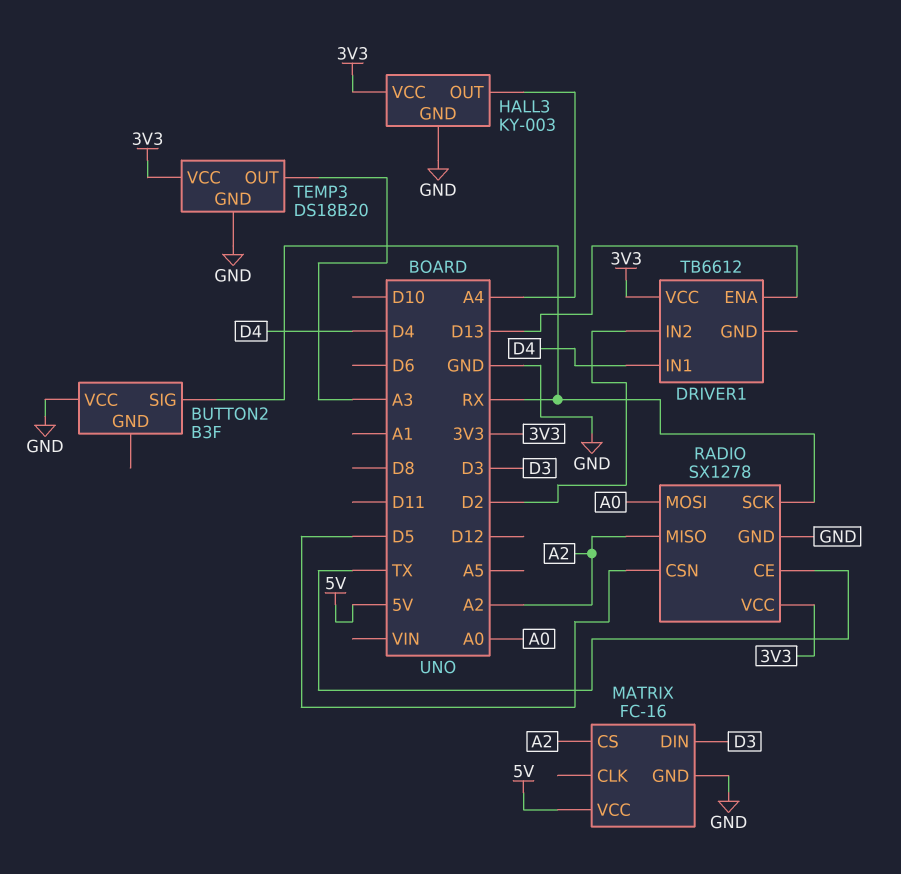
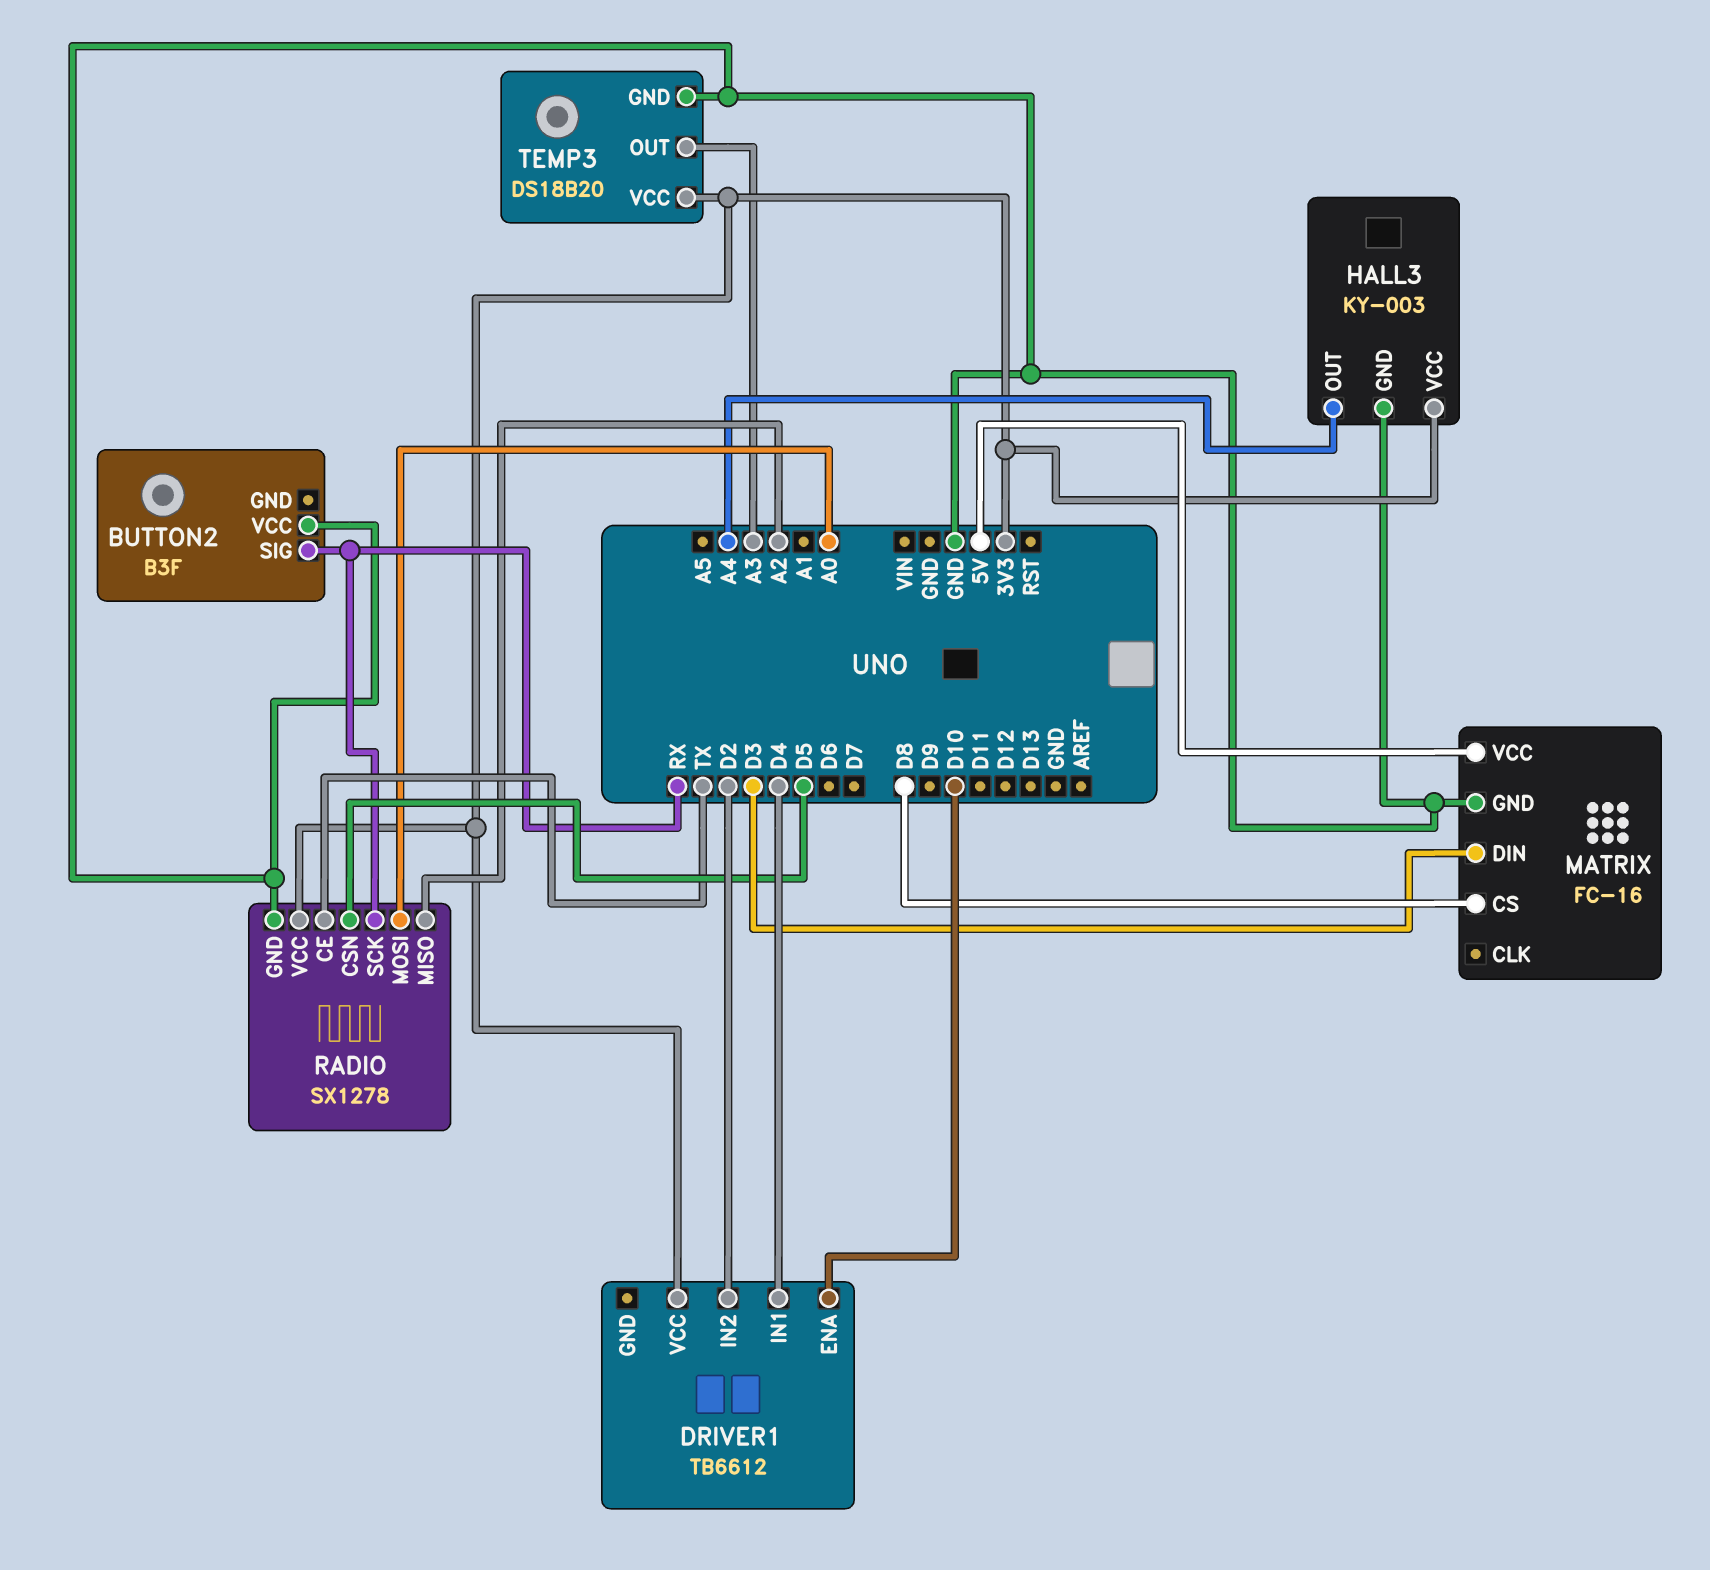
DRIVER1 pin ENA: D13 -> D10
MATRIX pin CS: A2 -> D8

